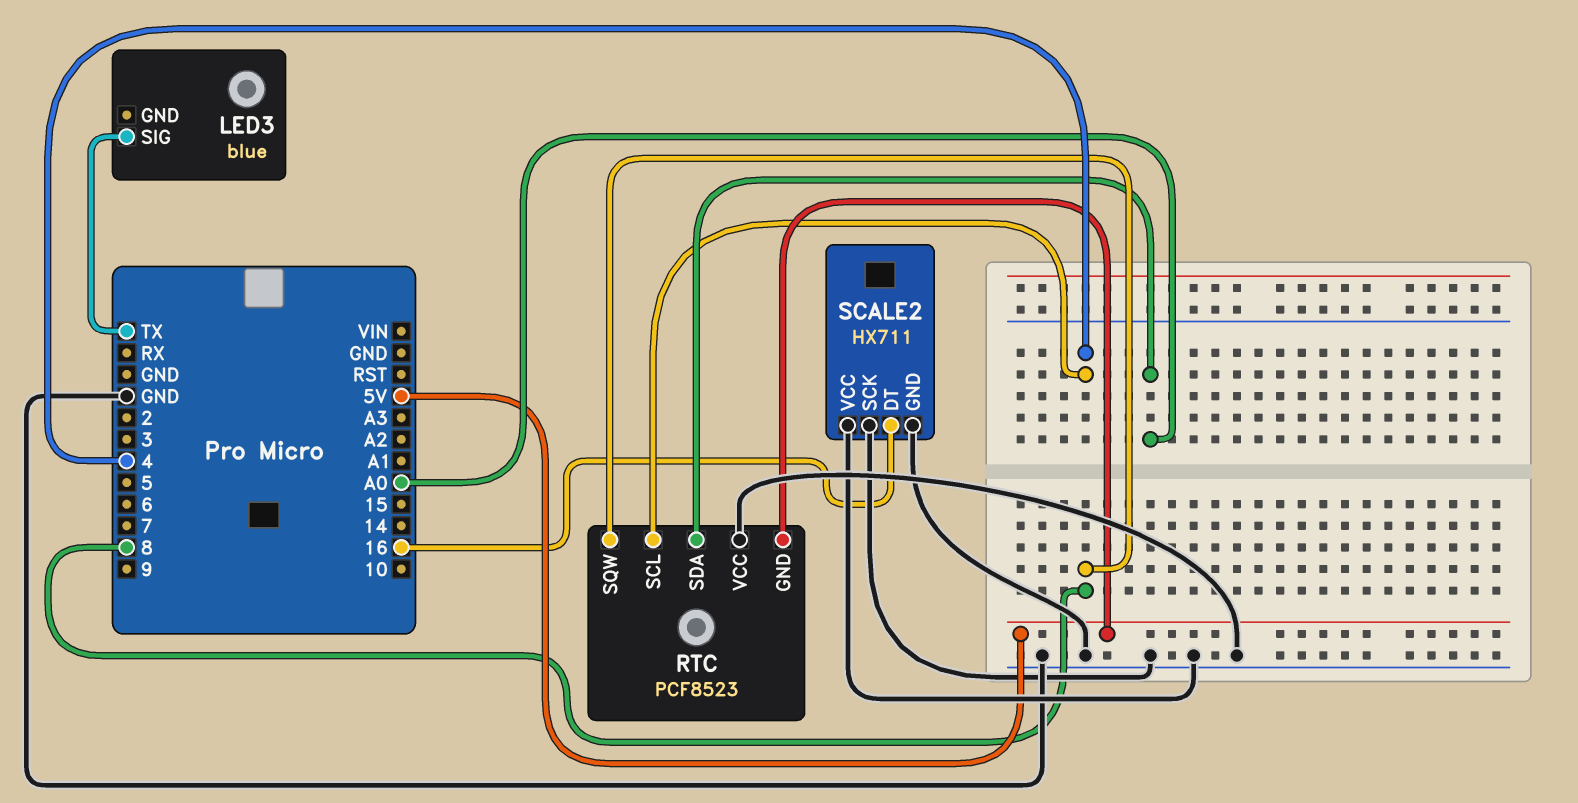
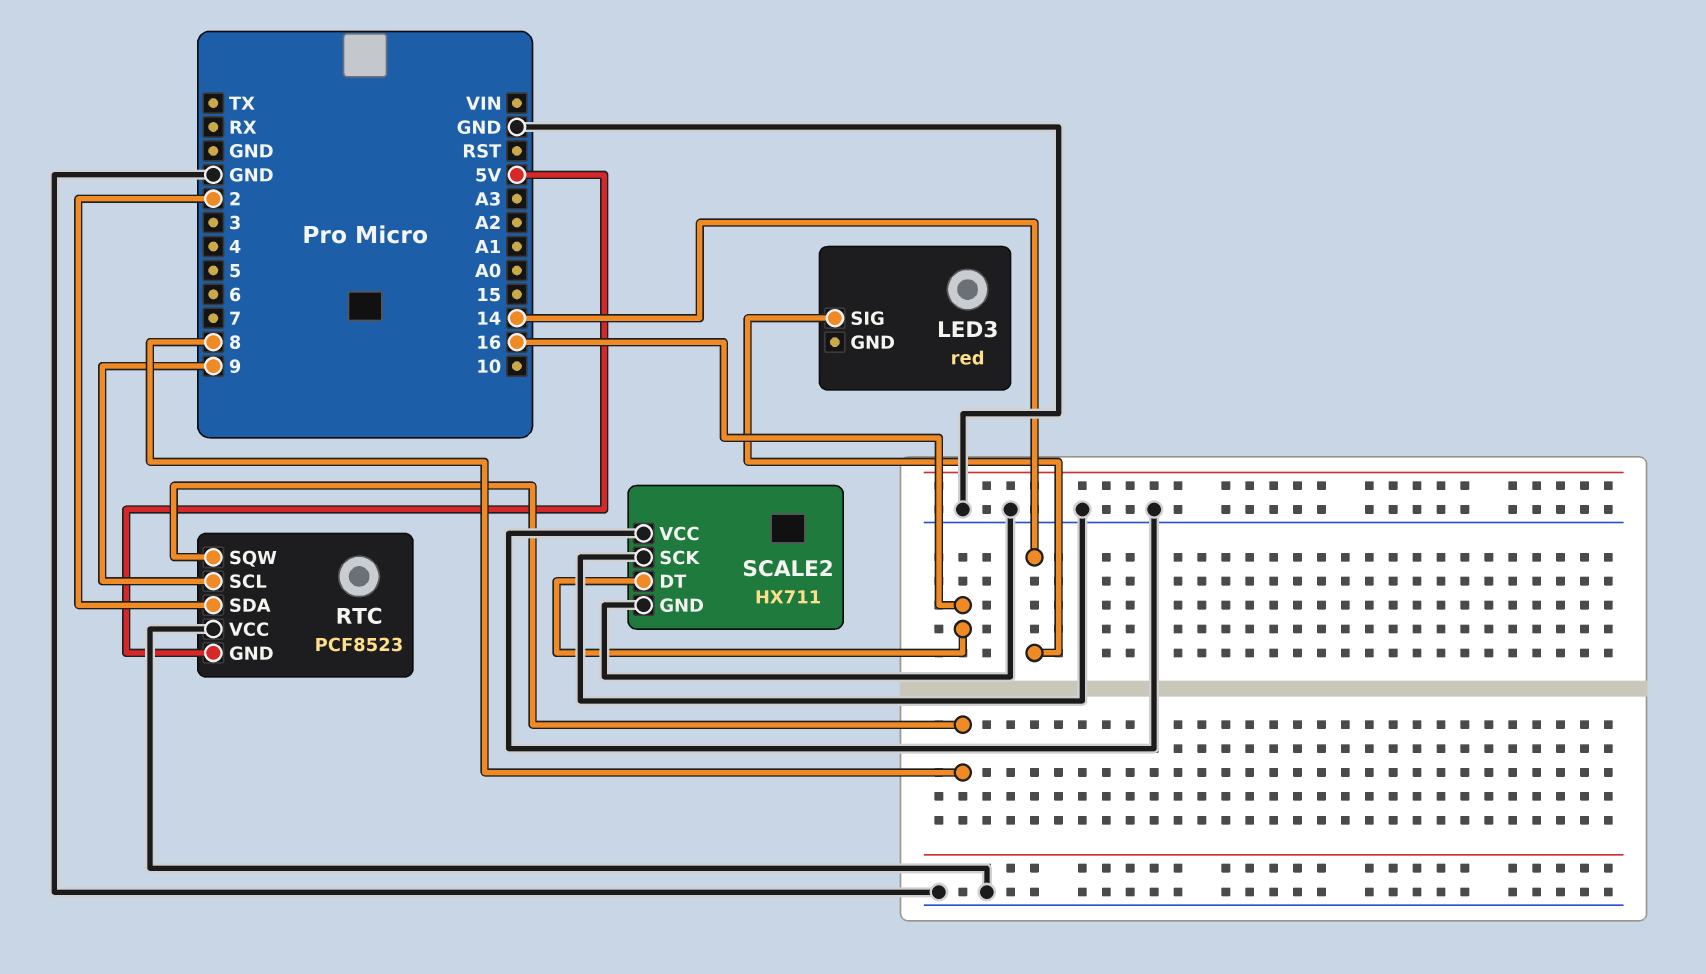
LED3: blue -> red
LED3 pin SIG: TX -> 14
RTC pin SCL: 4 -> 9
RTC pin SDA: A0 -> 2

